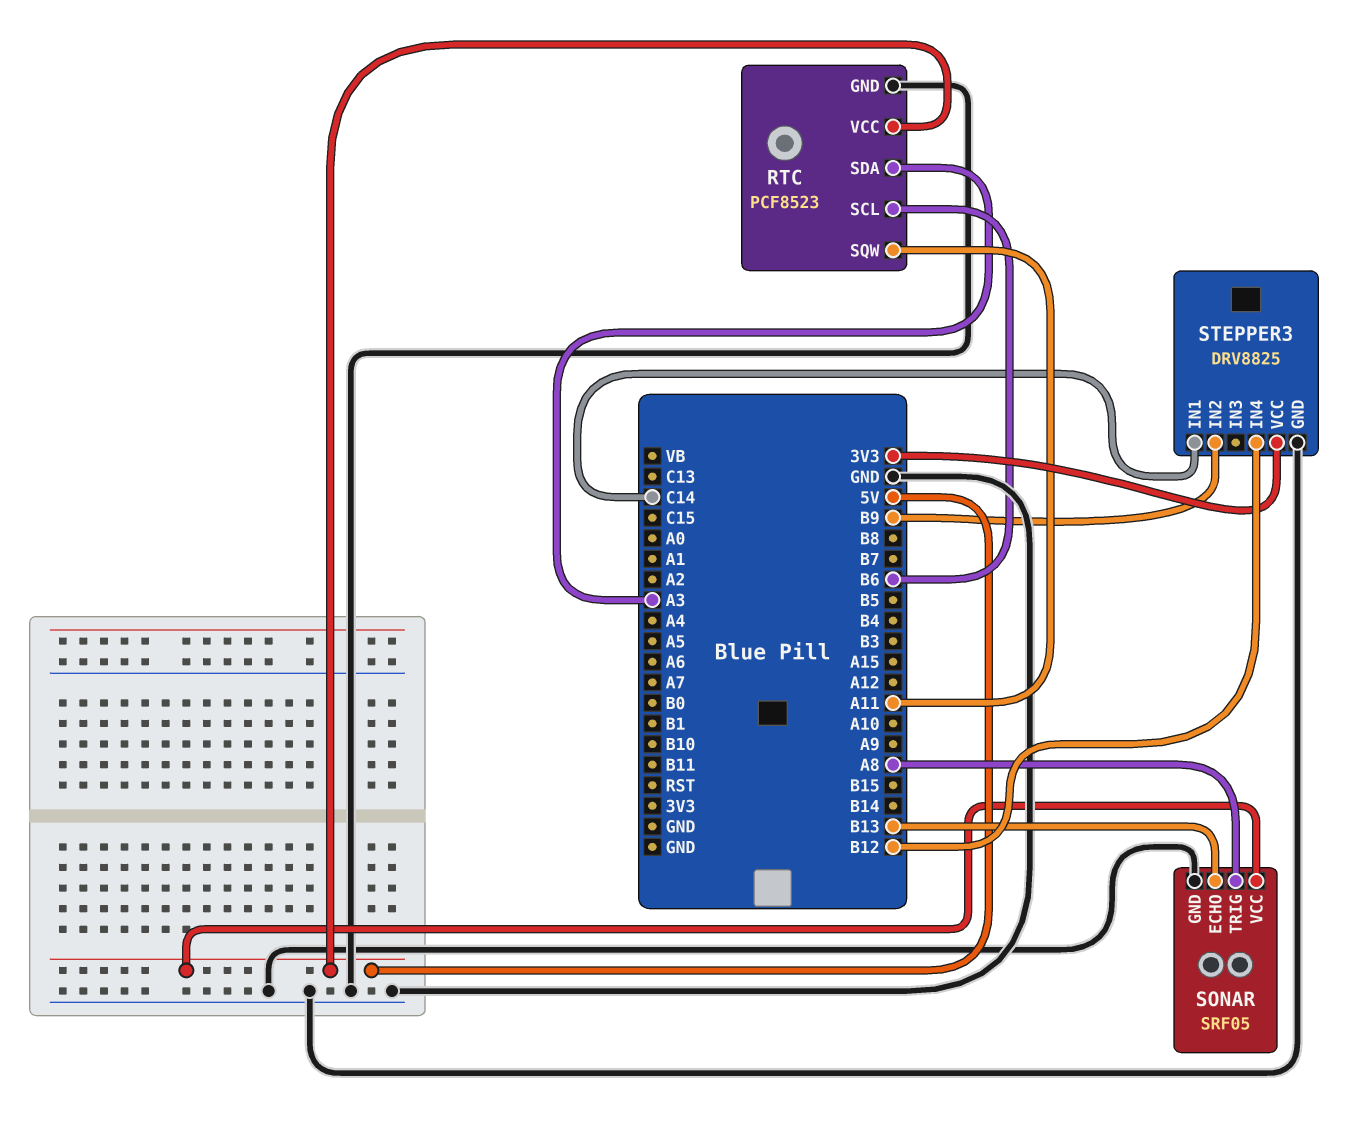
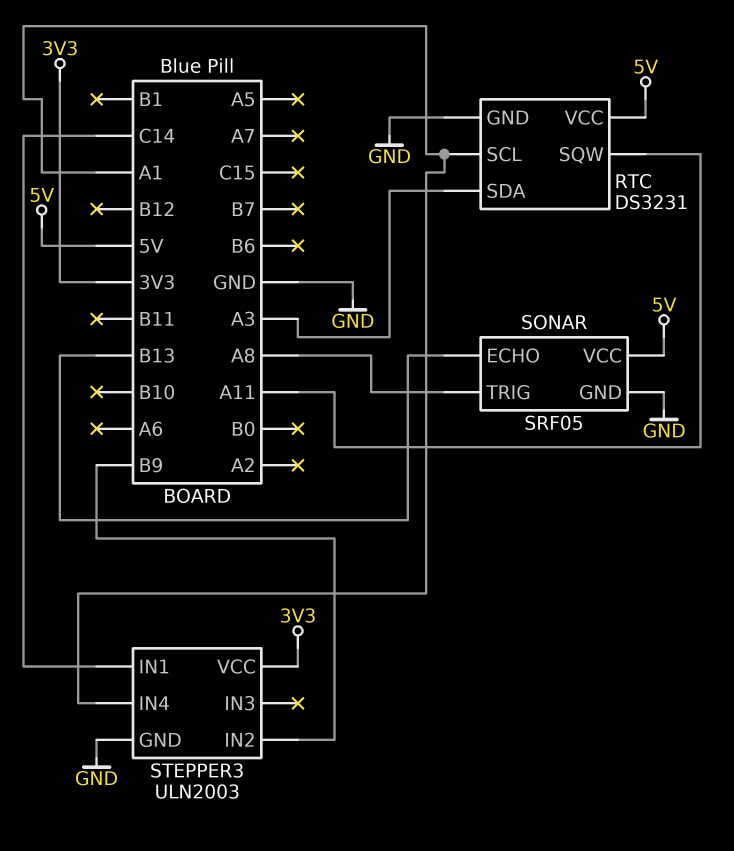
RTC: PCF8523 -> DS3231
RTC pin SCL: B6 -> A1
STEPPER3: DRV8825 -> ULN2003
STEPPER3 pin IN4: B12 -> A1

